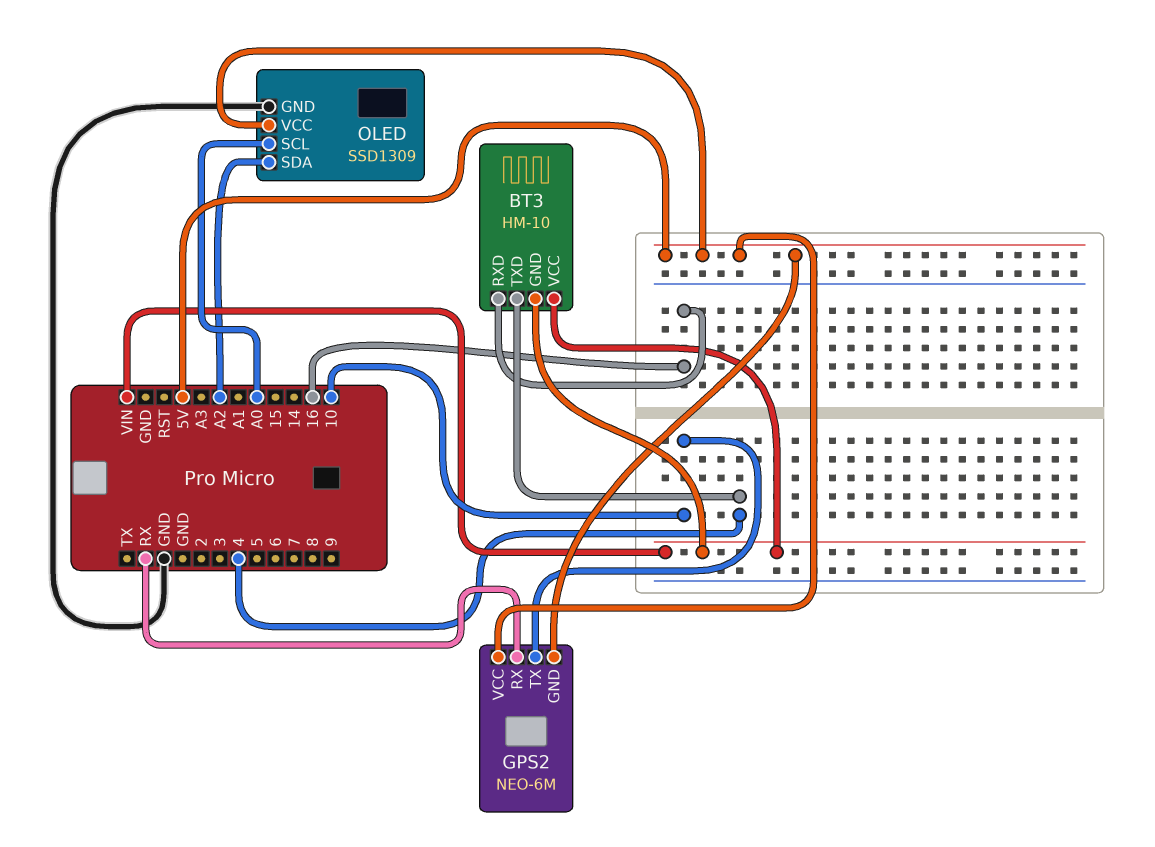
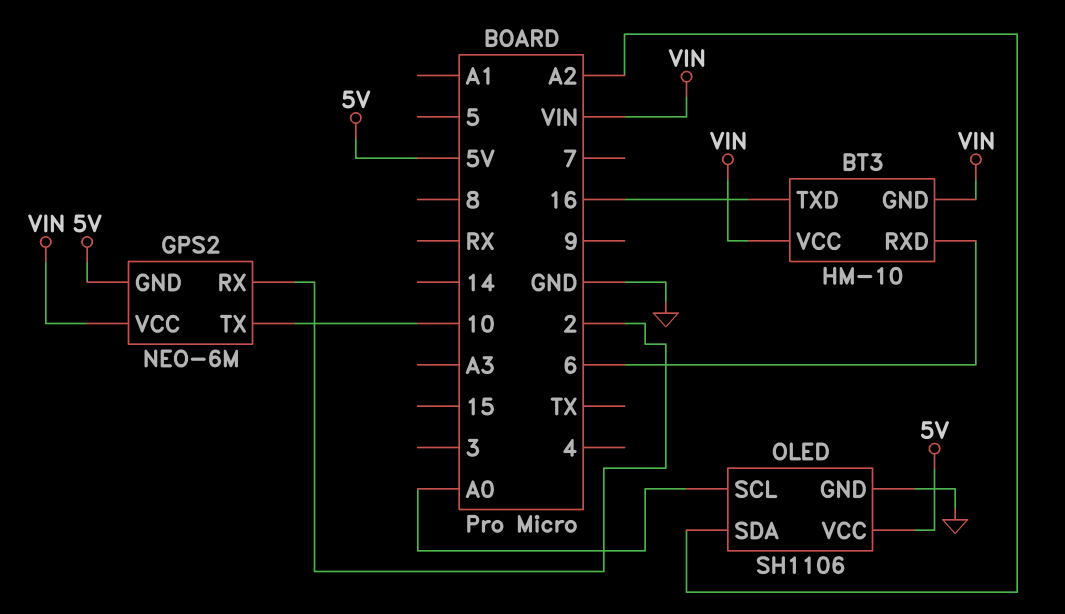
BT3 pin RXD: 16 -> 6
BT3 pin TXD: 4 -> 16
GPS2 pin RX: RX -> 2
GPS2 pin VCC: 5V -> VIN
OLED: SSD1309 -> SH1106

